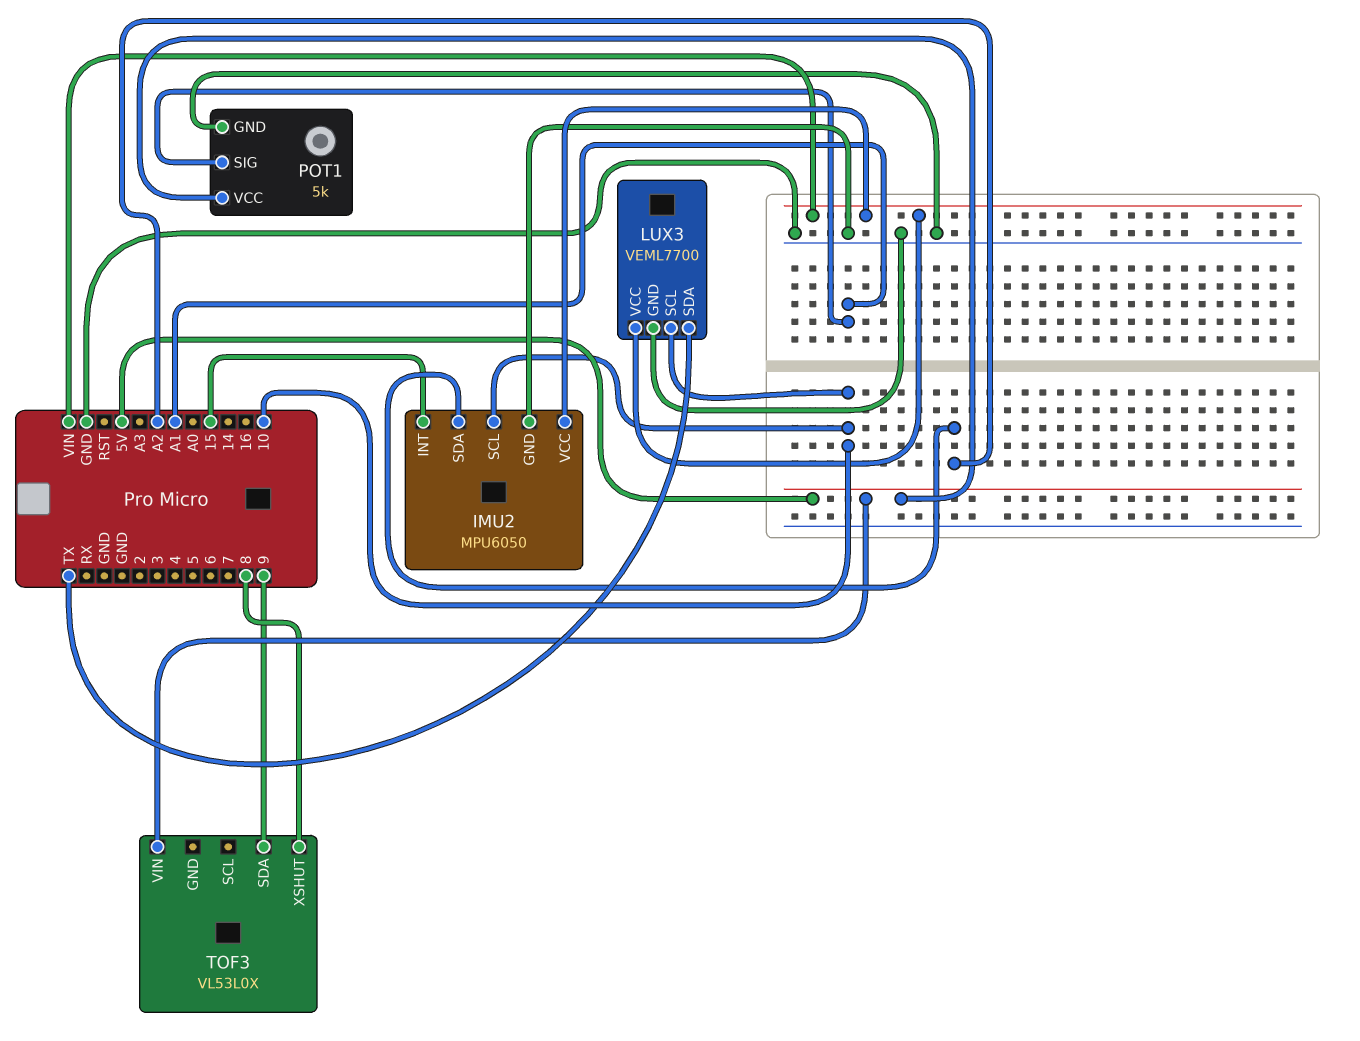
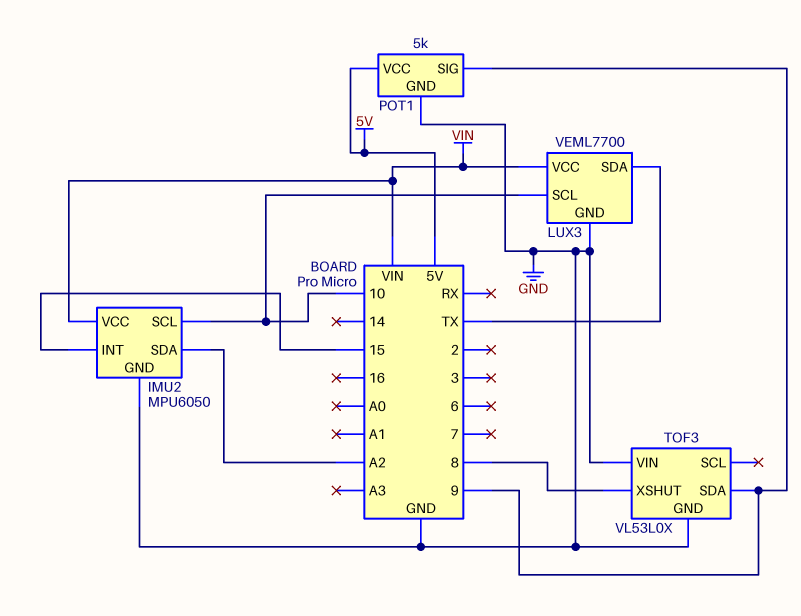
POT1 pin SIG: A1 -> 9
TOF3 pin GND: none -> GND
TOF3 pin VIN: 5V -> GND

